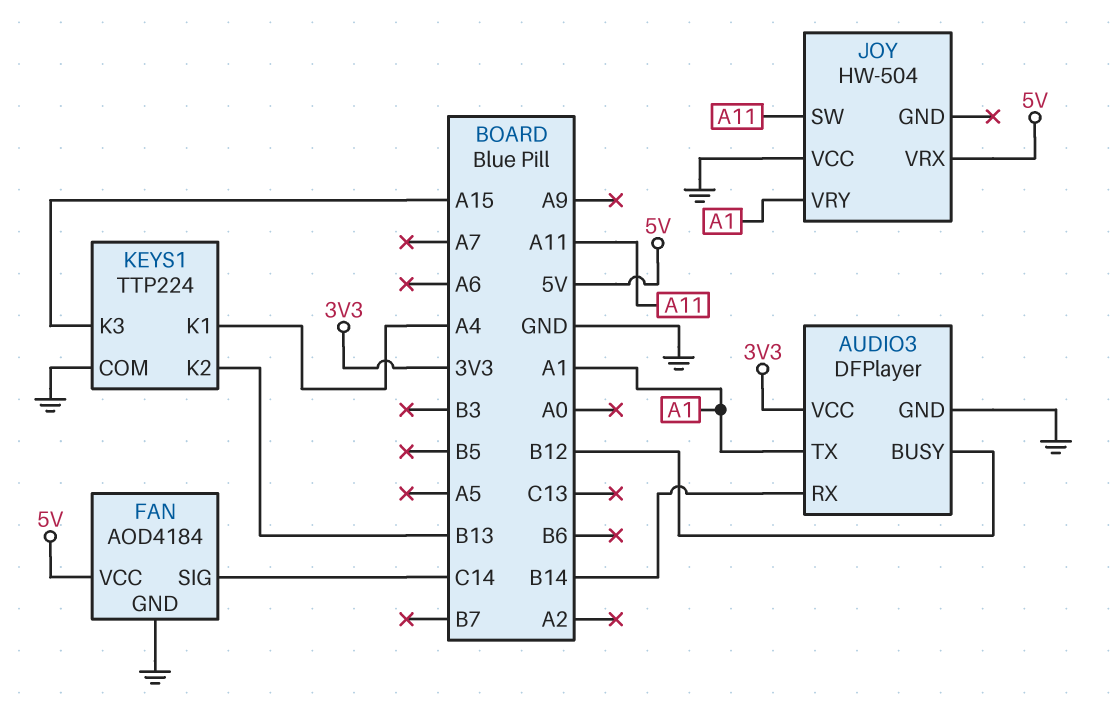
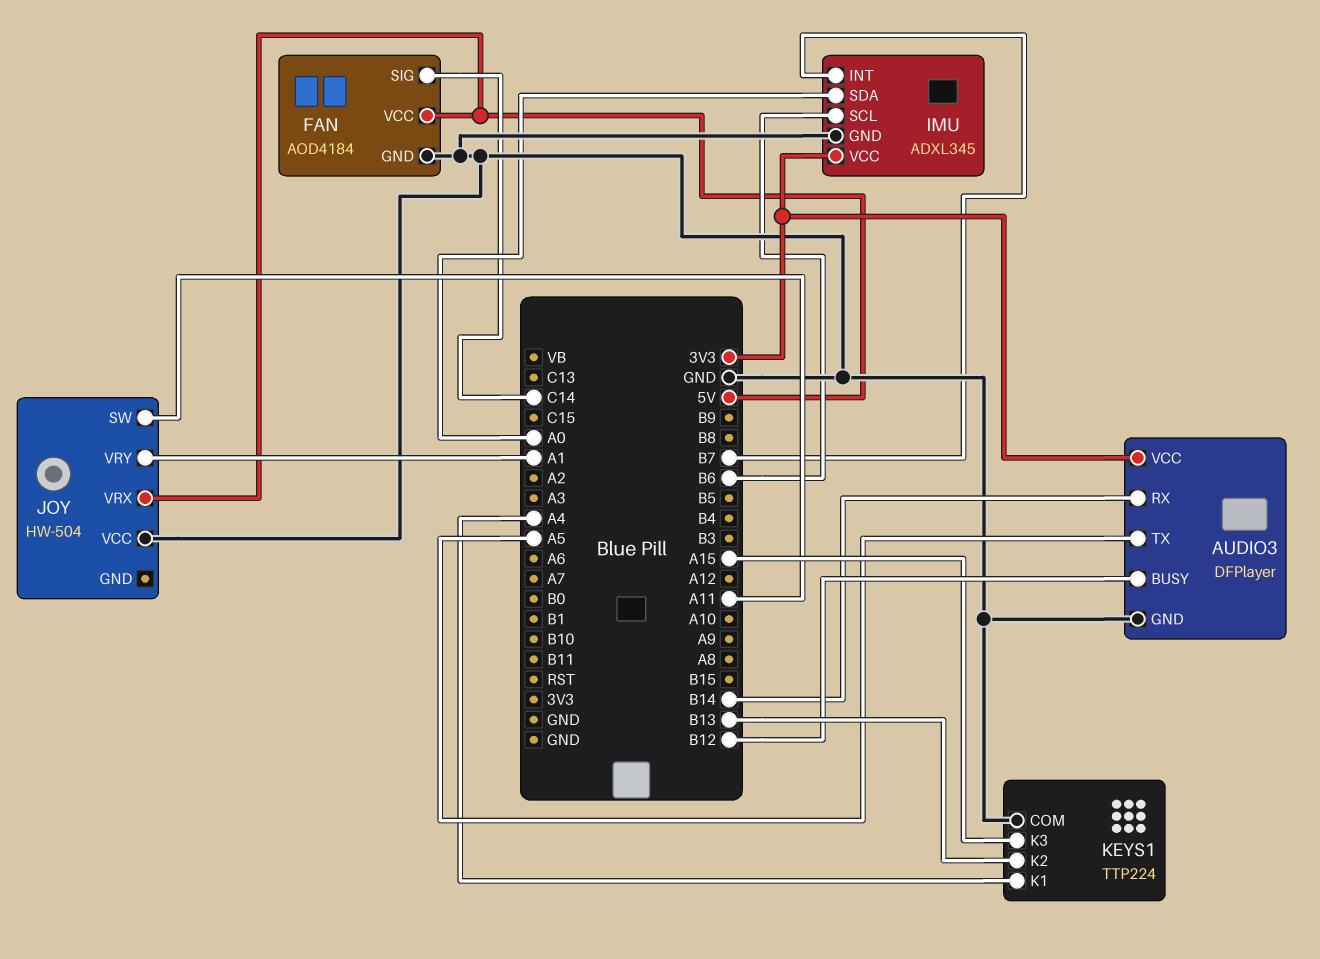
AUDIO3 pin TX: A1 -> A5
IMU: none -> ADXL345
IMU pin GND: none -> GND
IMU pin INT: none -> B7
IMU pin SCL: none -> B6
IMU pin SDA: none -> A0
IMU pin VCC: none -> 3V3

